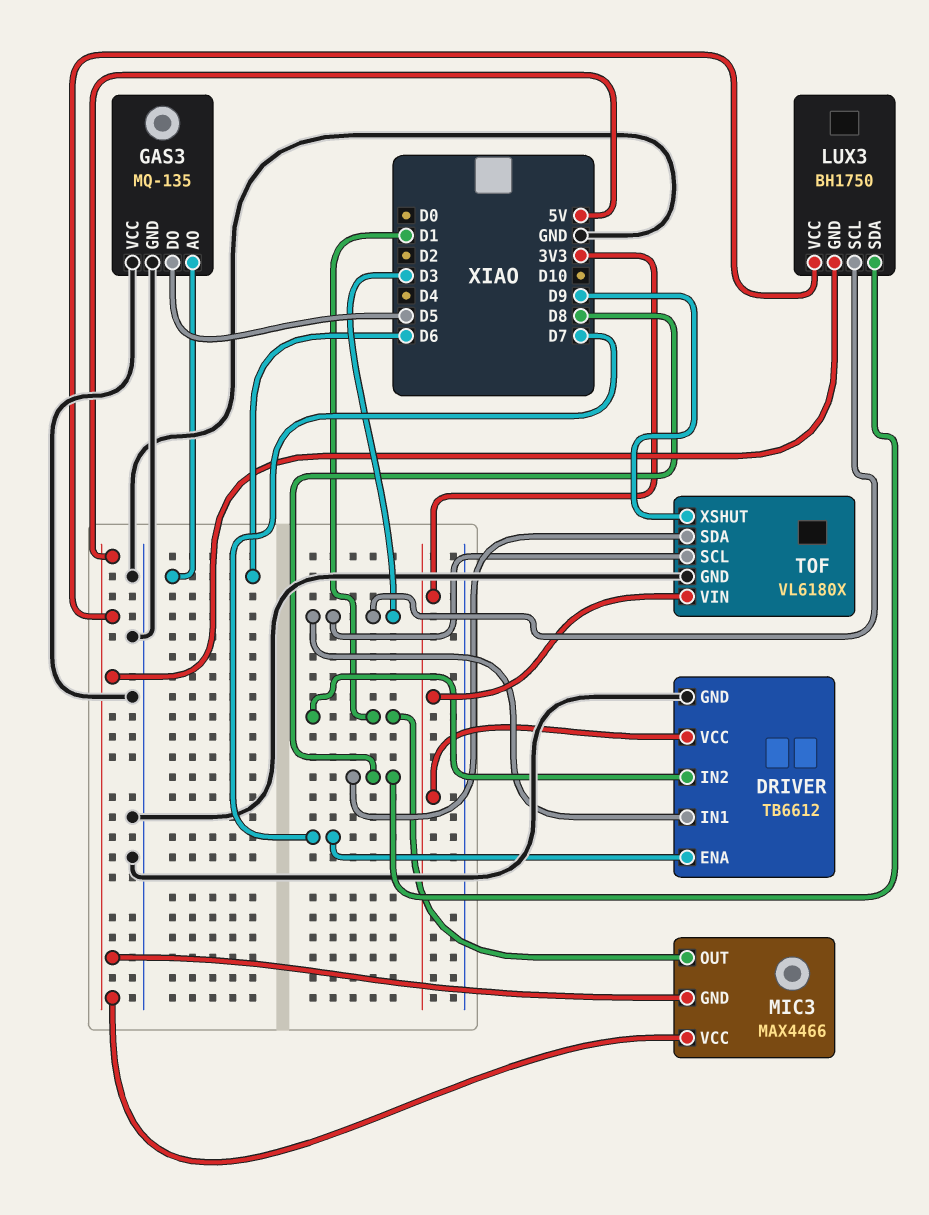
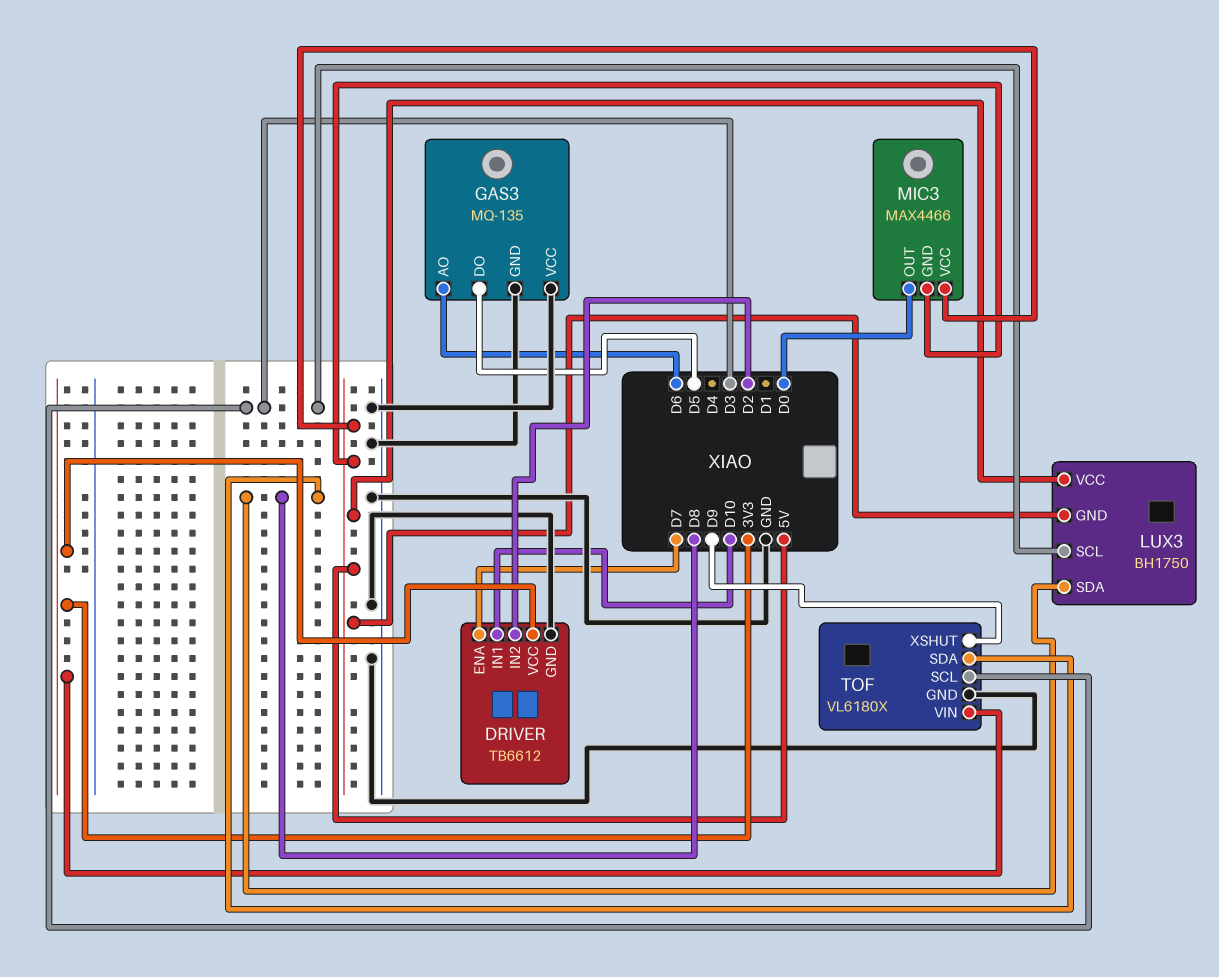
DRIVER pin IN1: D3 -> D10
DRIVER pin IN2: D1 -> D2
MIC3 pin OUT: D1 -> D0

